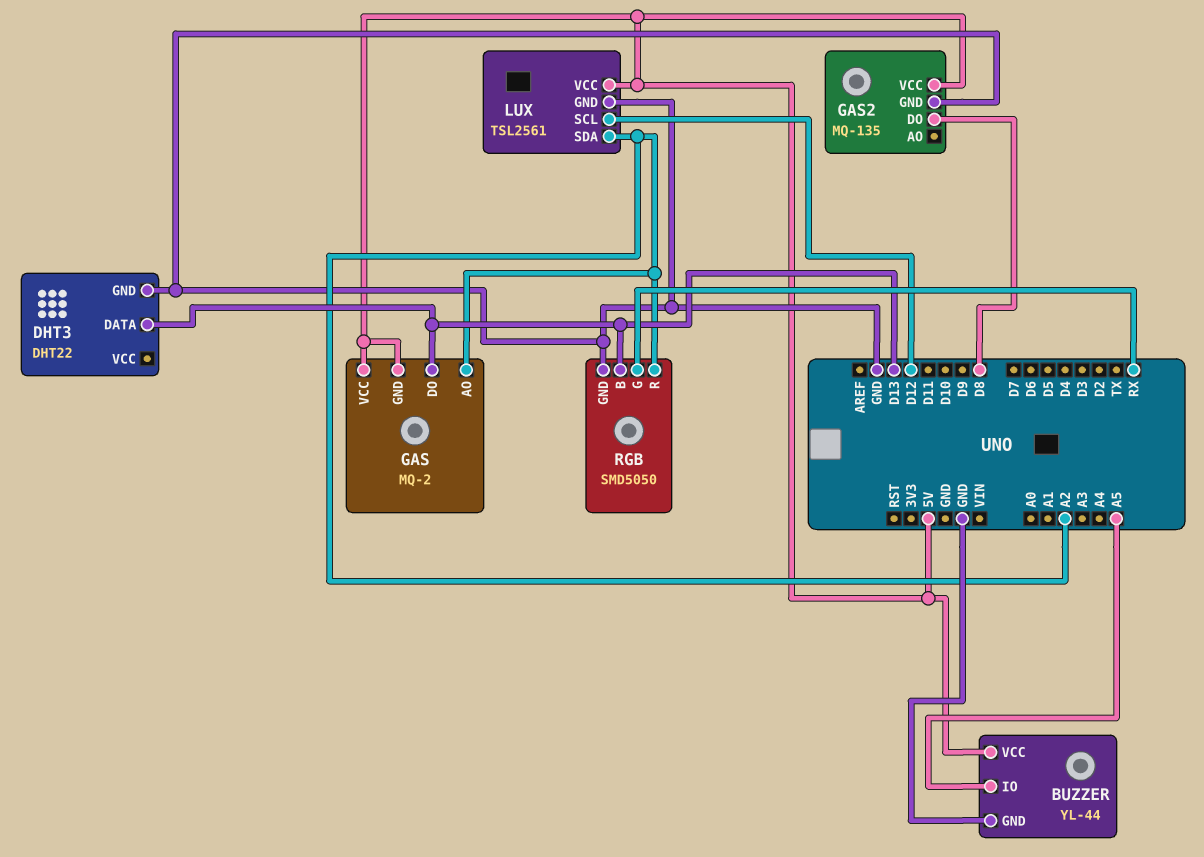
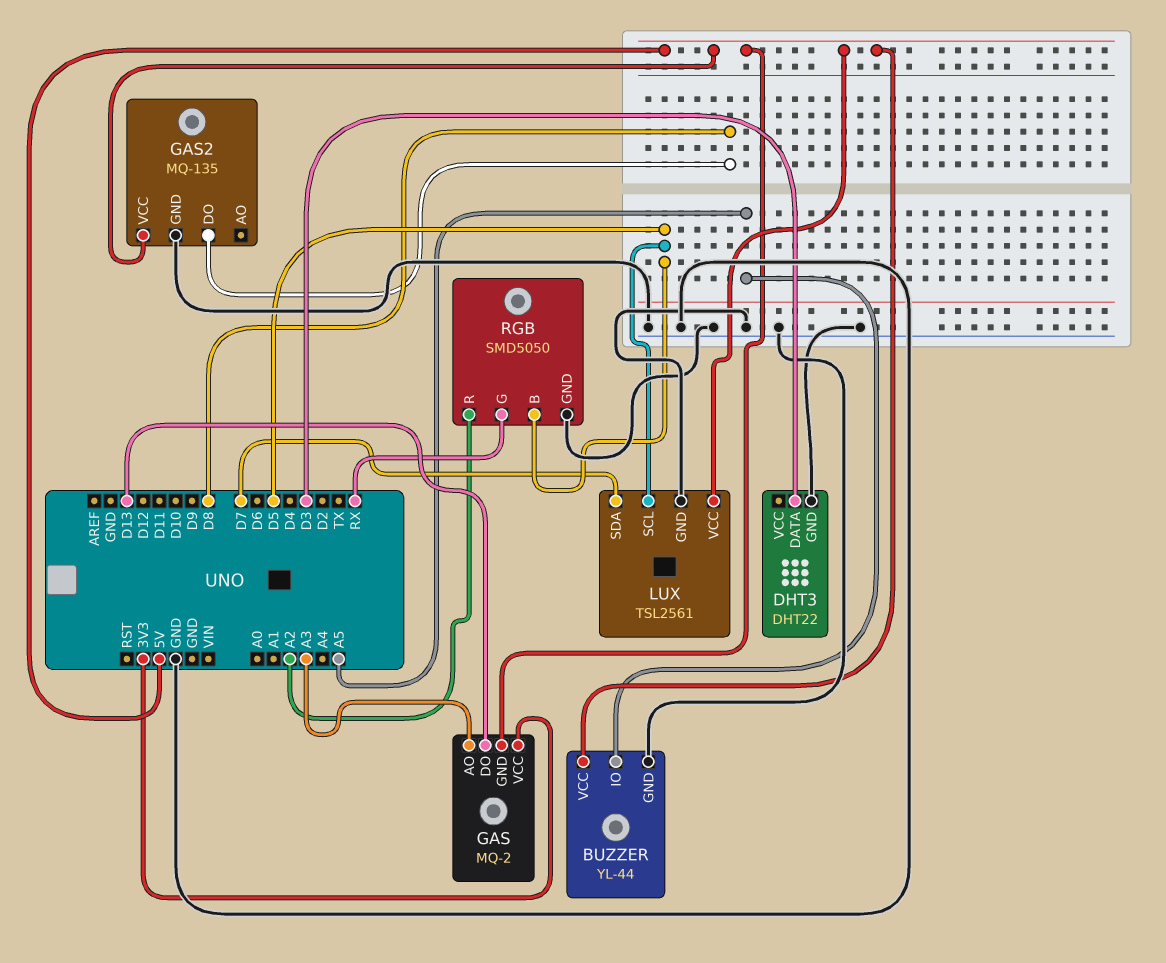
DHT3 pin DATA: D13 -> D3
GAS pin AO: A2 -> A3
GAS pin VCC: 5V -> 3V3
LUX pin SCL: D12 -> D5
LUX pin SDA: A2 -> D7
RGB pin B: D13 -> D5

